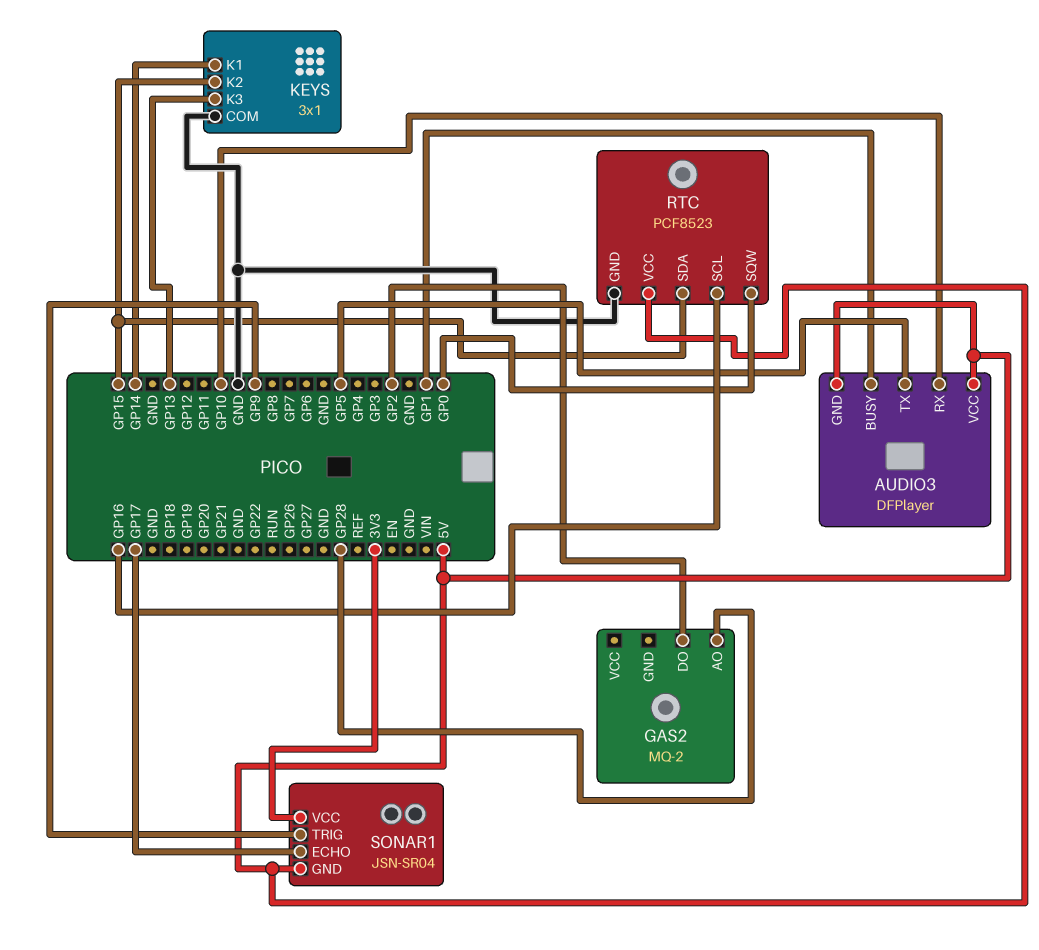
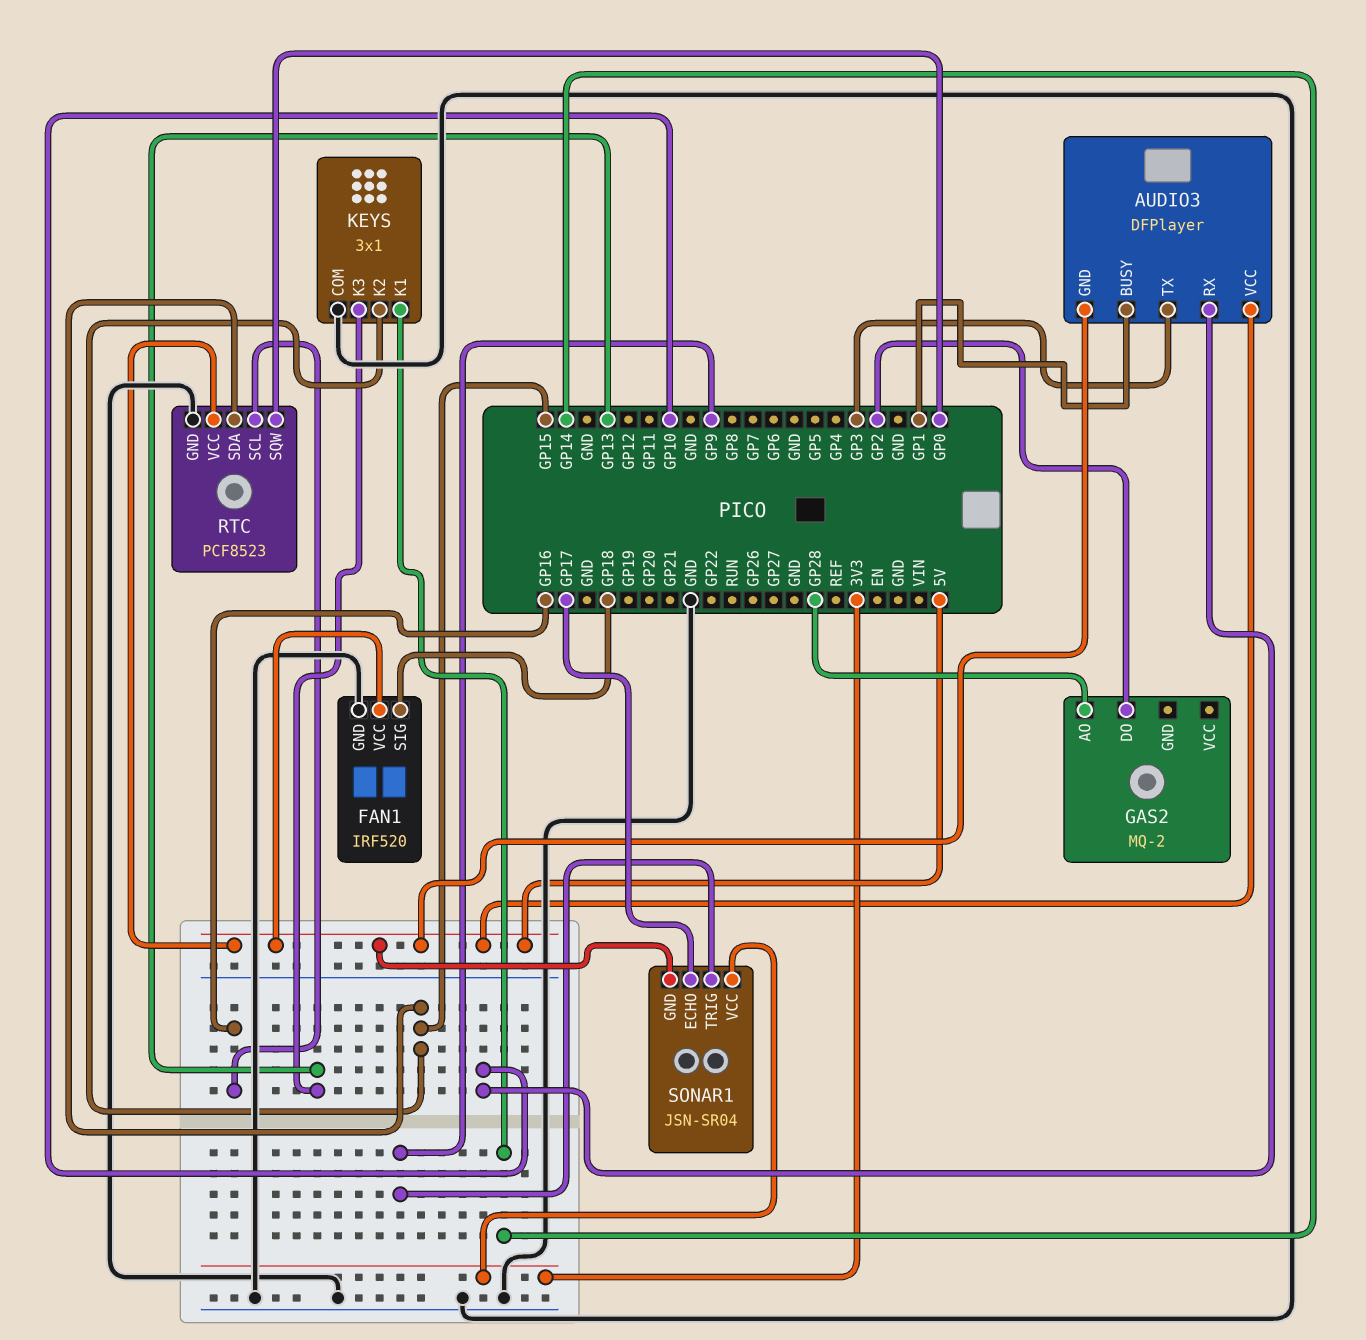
AUDIO3 pin TX: GP5 -> GP3
FAN1: none -> IRF520
FAN1 pin GND: none -> GND
FAN1 pin SIG: none -> GP18
FAN1 pin VCC: none -> 5V

